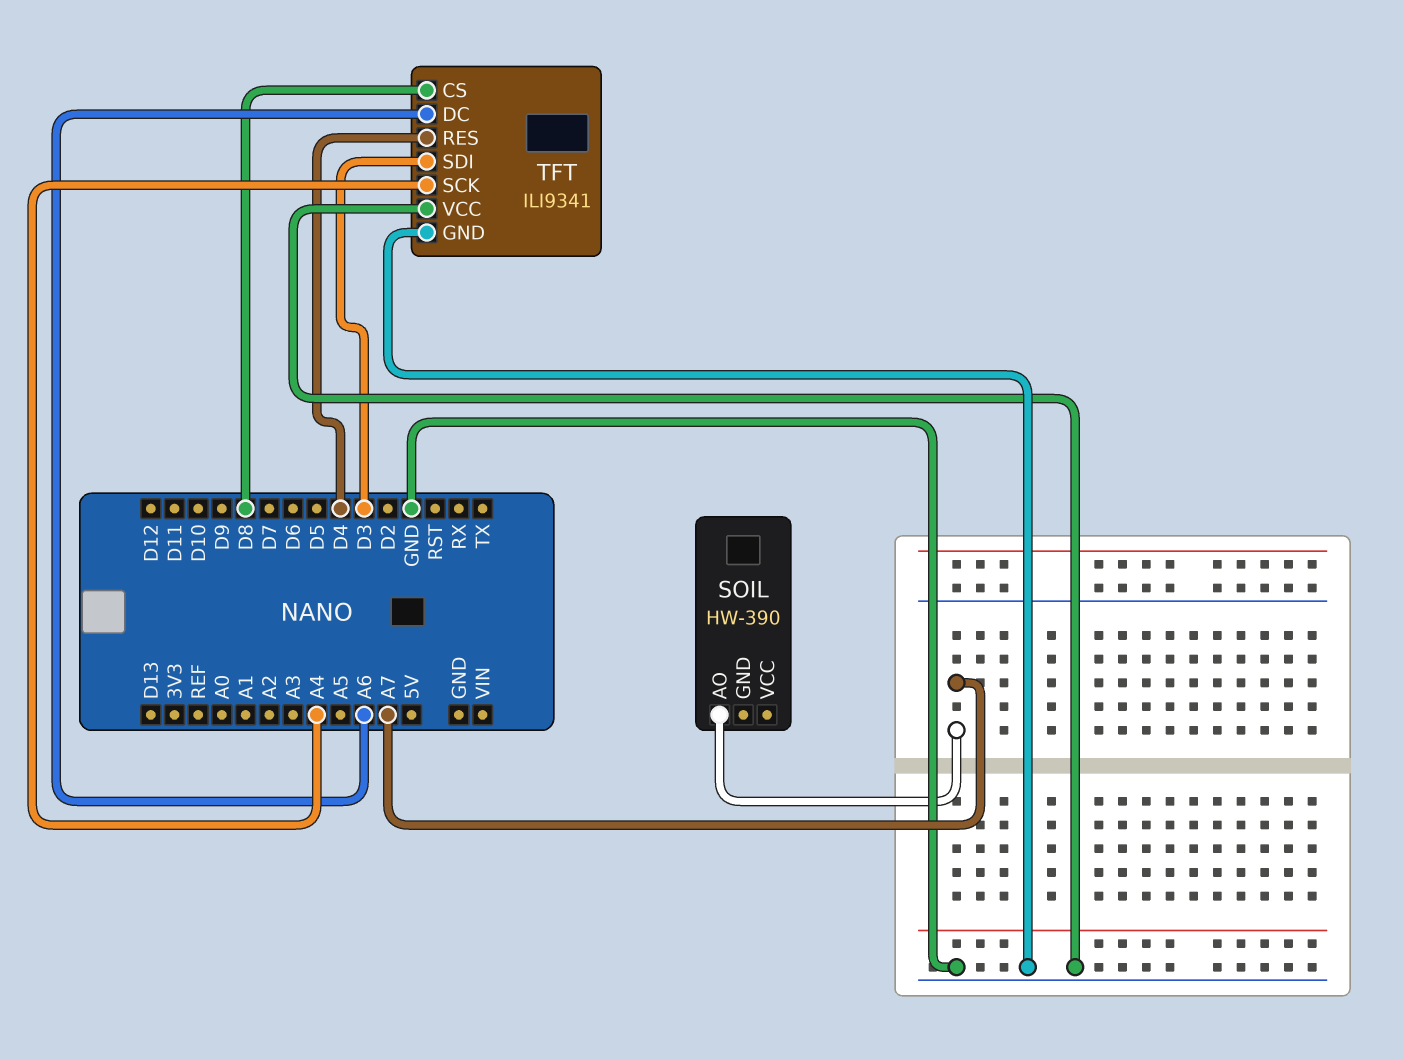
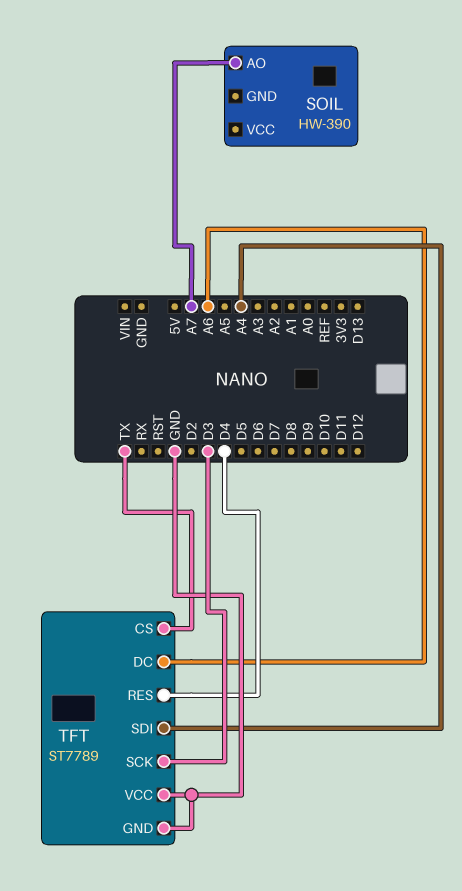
TFT: ILI9341 -> ST7789
TFT pin CS: D8 -> TX
TFT pin SCK: A4 -> D3
TFT pin SDI: D3 -> A4

